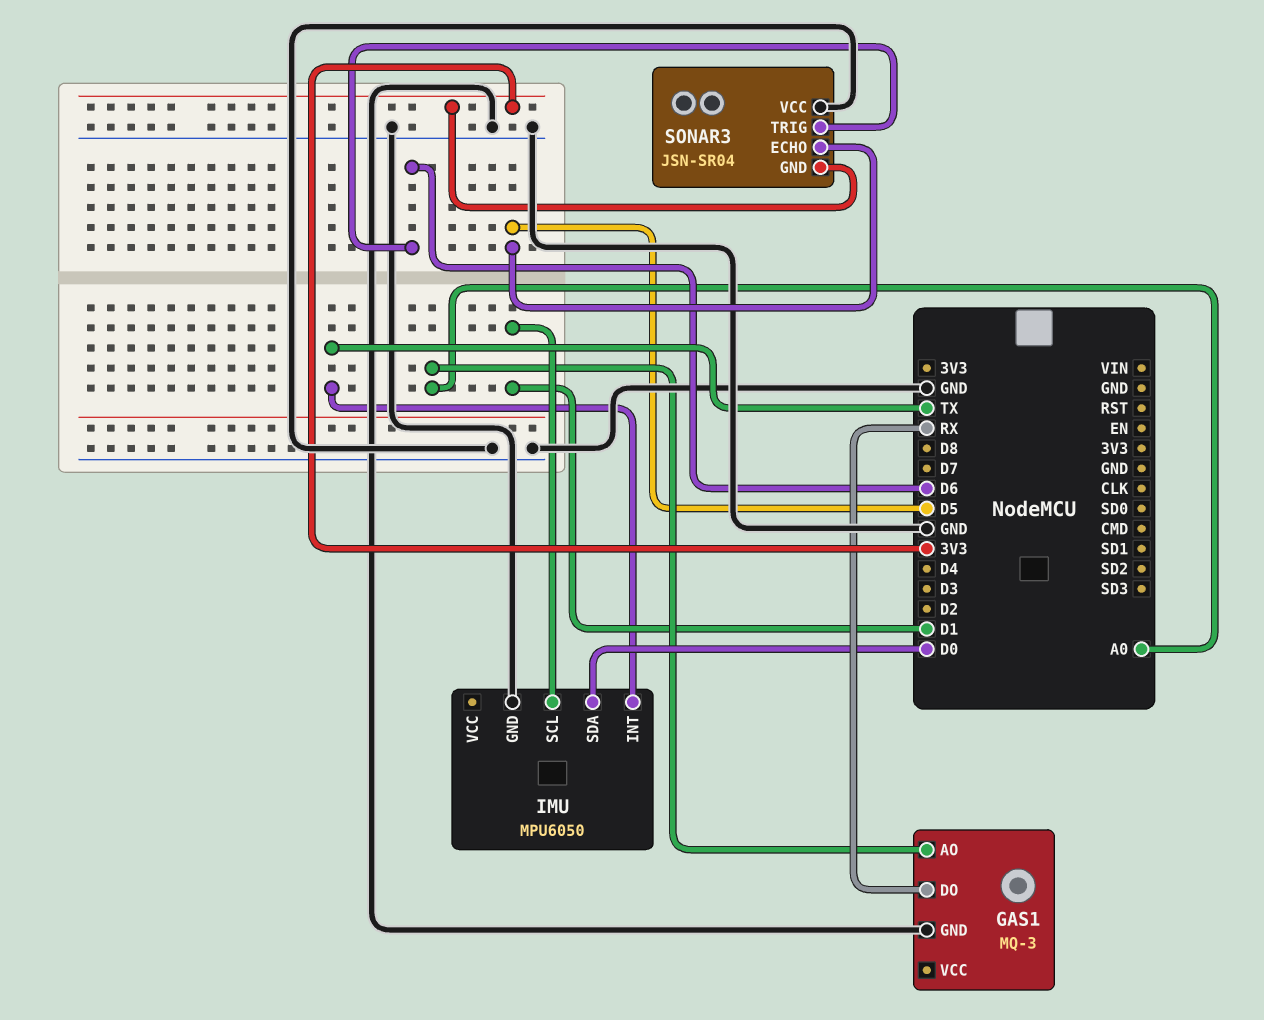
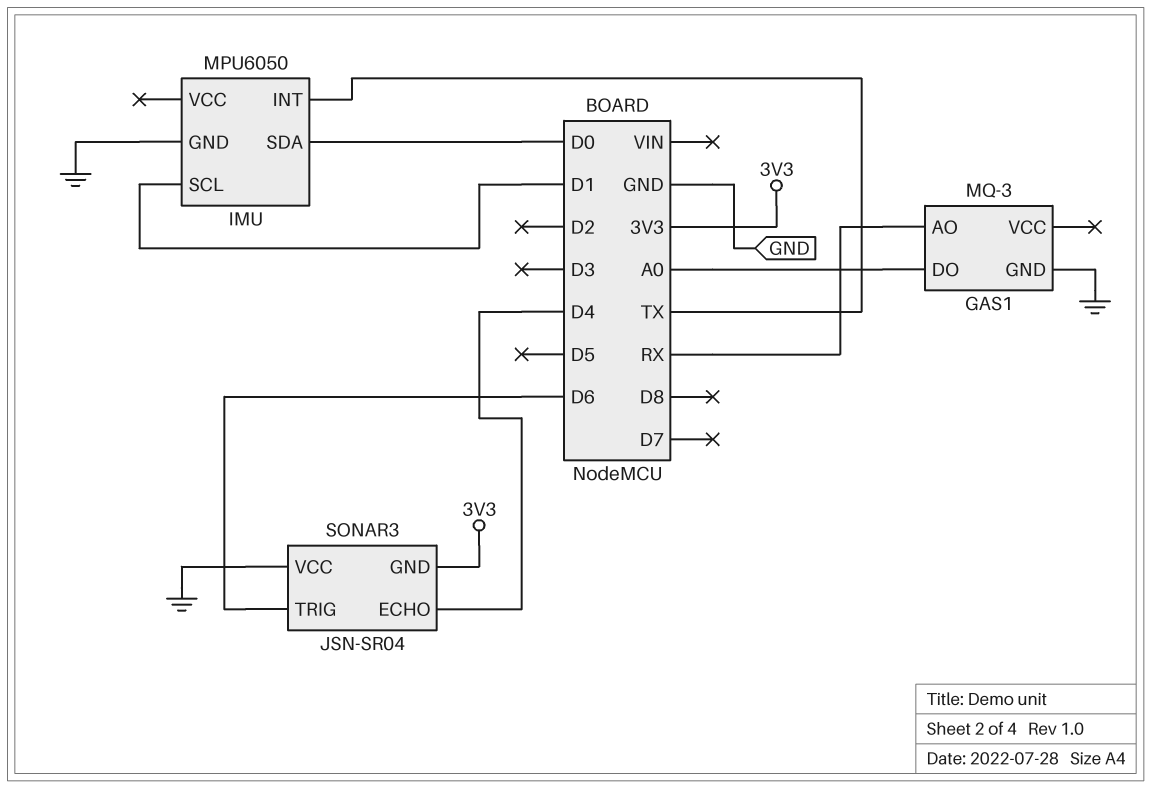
GAS1 pin AO: A0 -> RX
GAS1 pin DO: RX -> A0
SONAR3 pin ECHO: D5 -> D4

